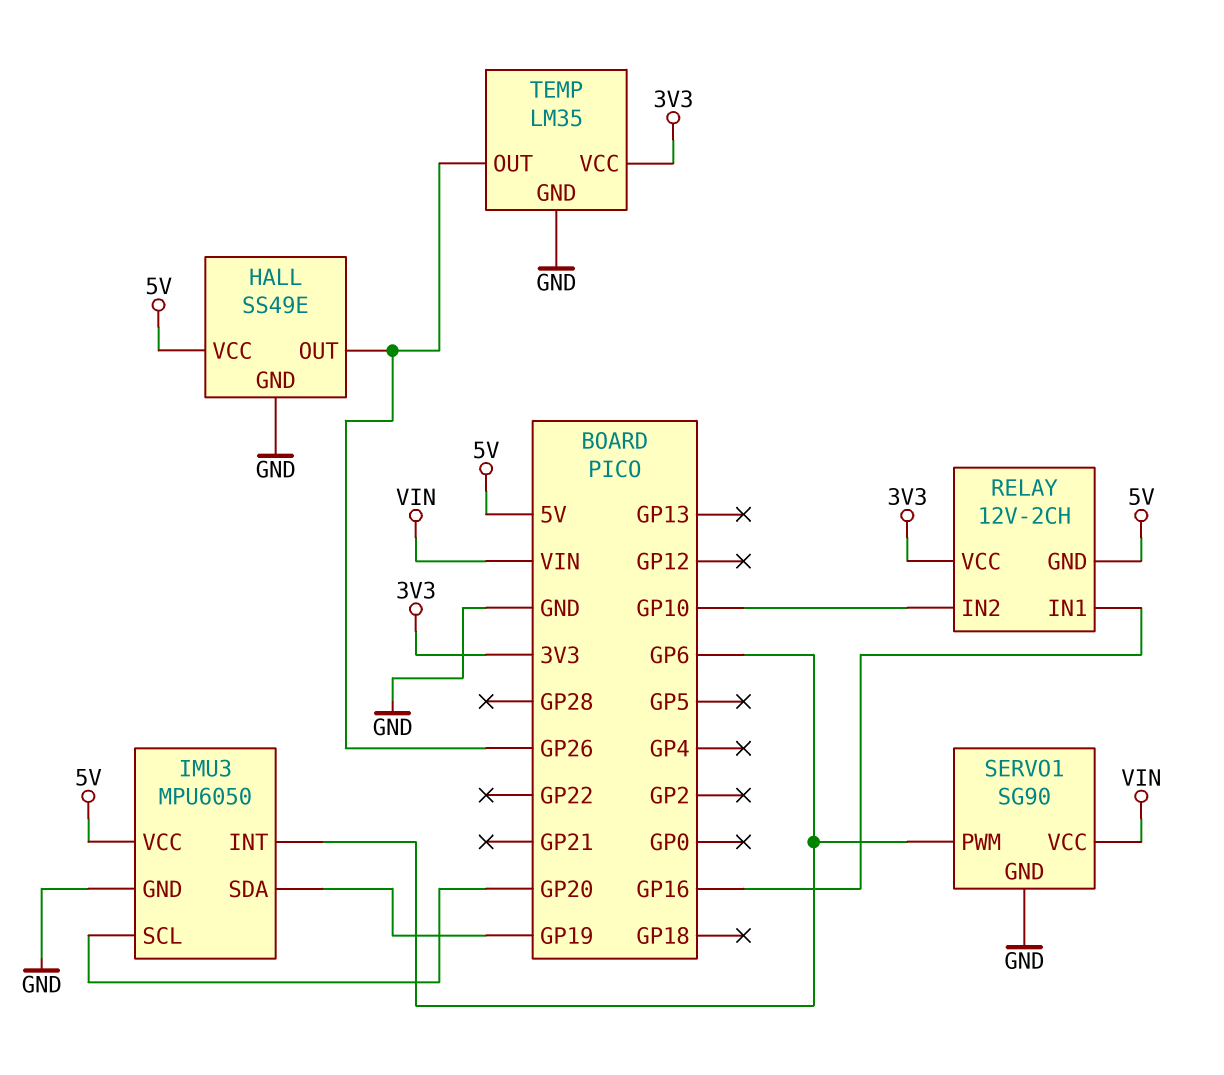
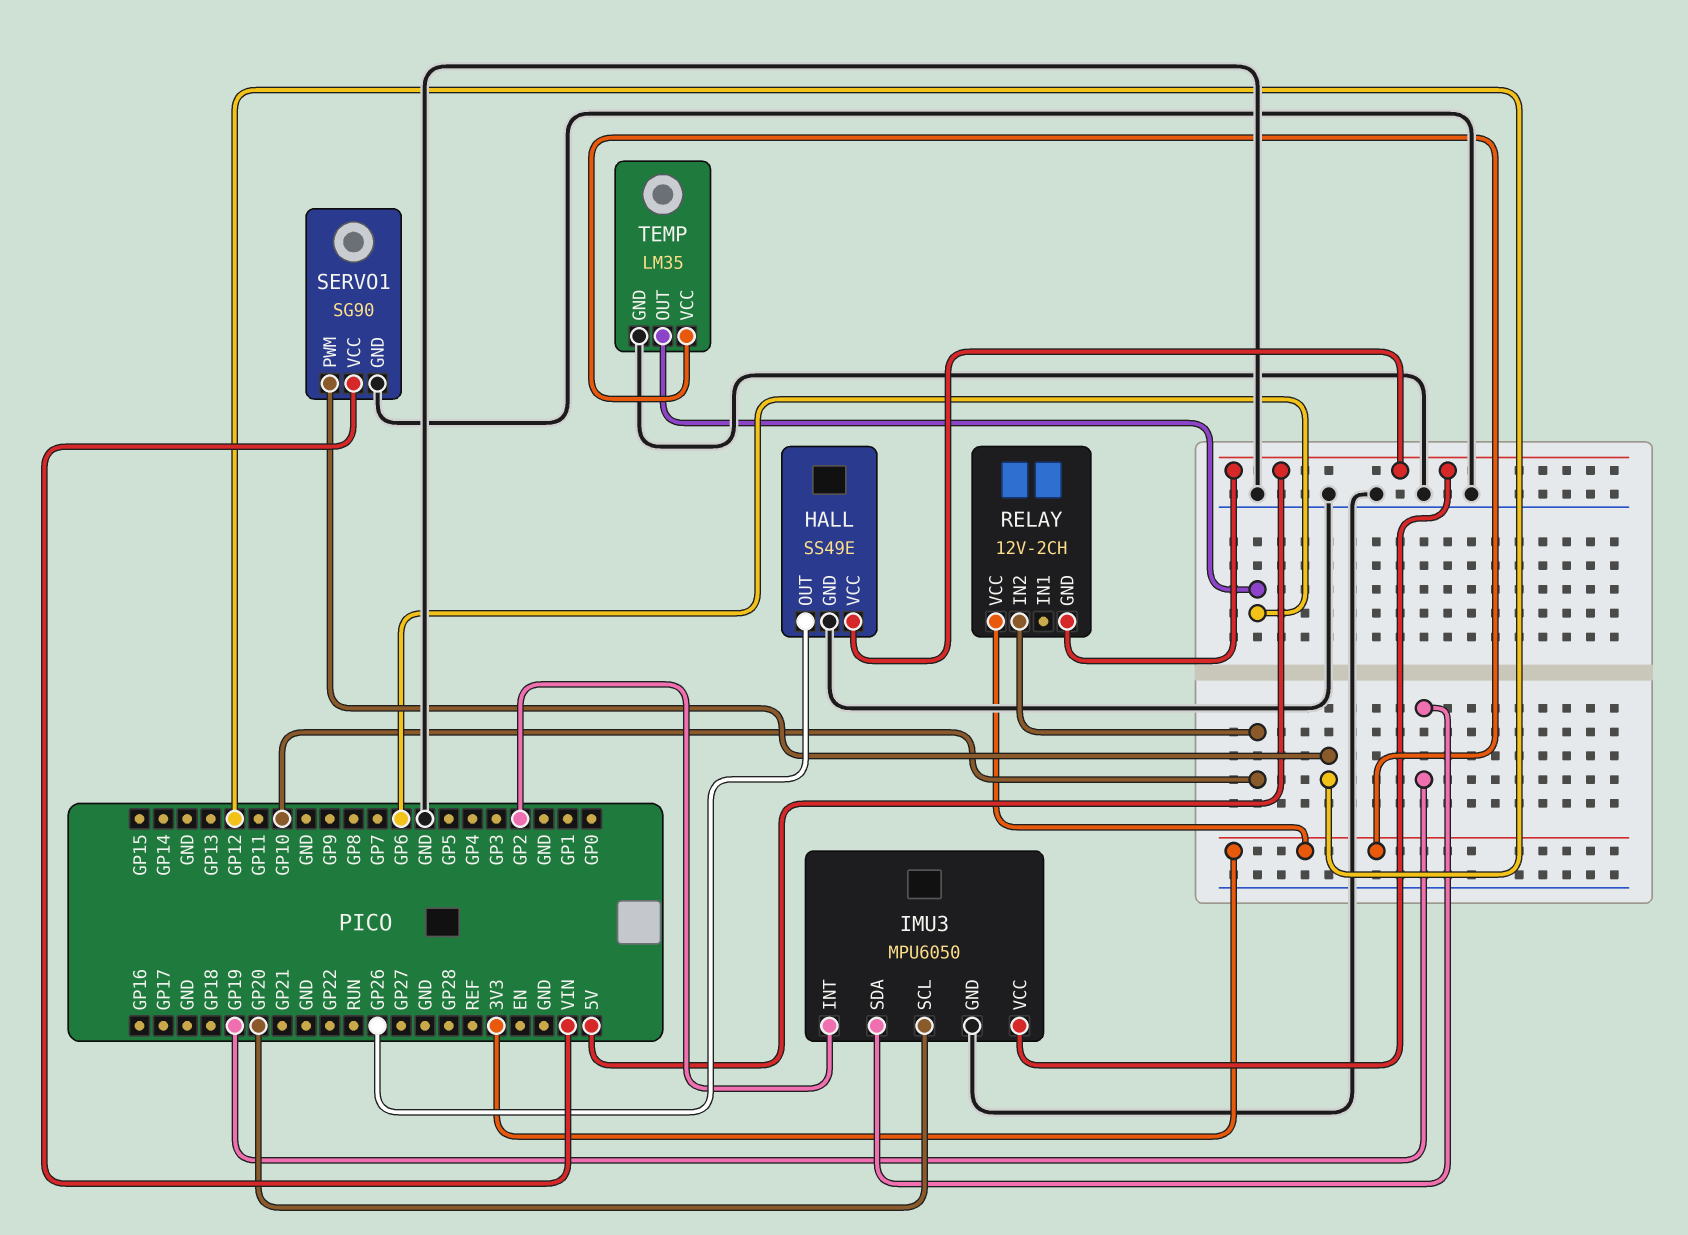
IMU3 pin INT: GP6 -> GP2
RELAY pin IN1: GP16 -> none
SERVO1 pin PWM: GP6 -> GP12
TEMP pin OUT: GP26 -> GP6

